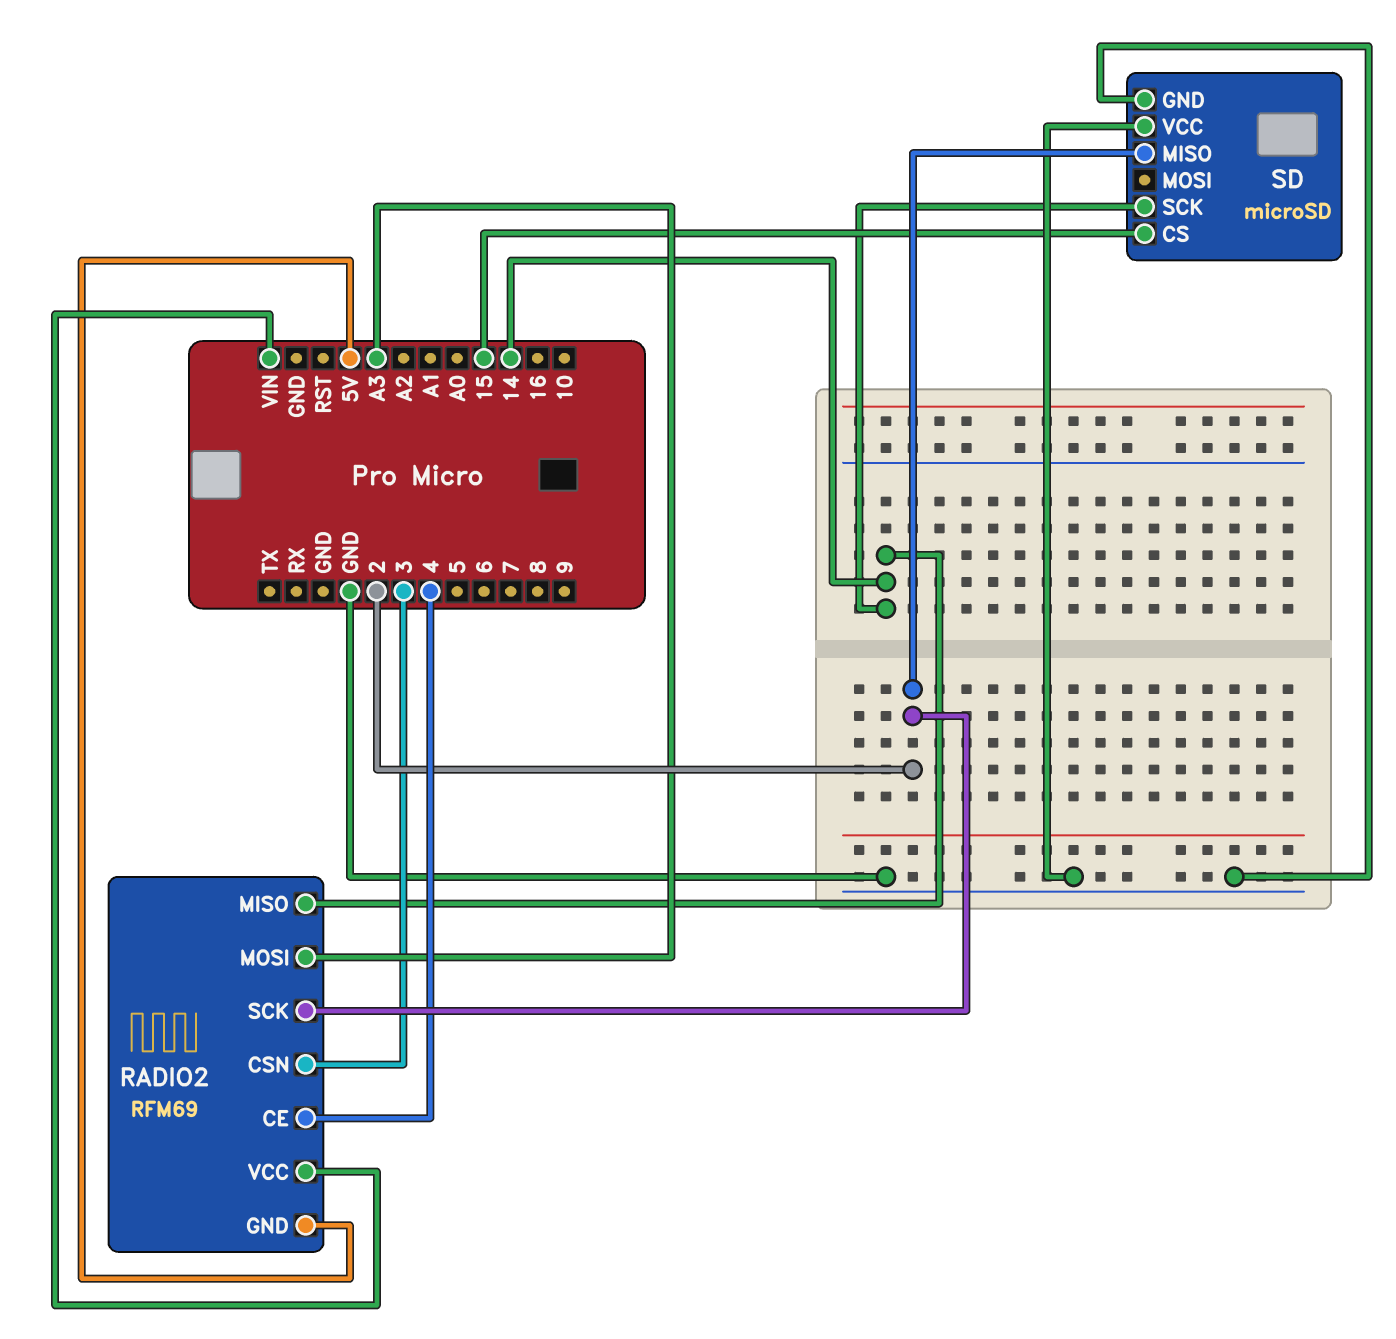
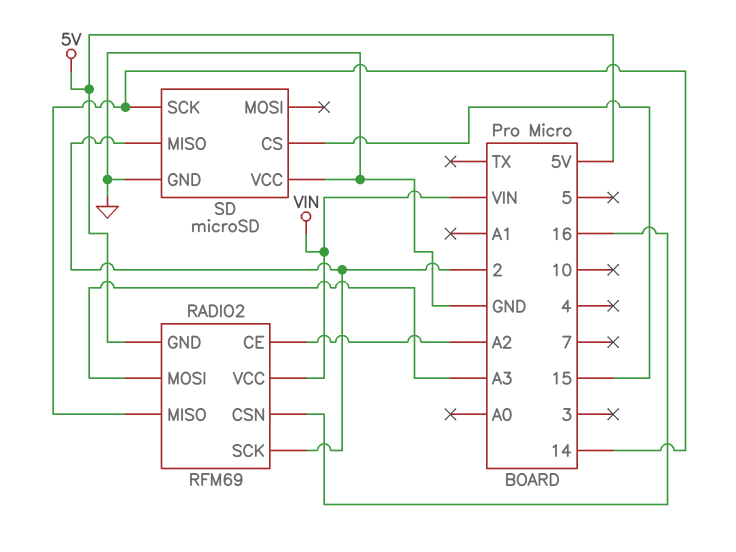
RADIO2 pin CE: 4 -> A2
RADIO2 pin CSN: 3 -> 16

